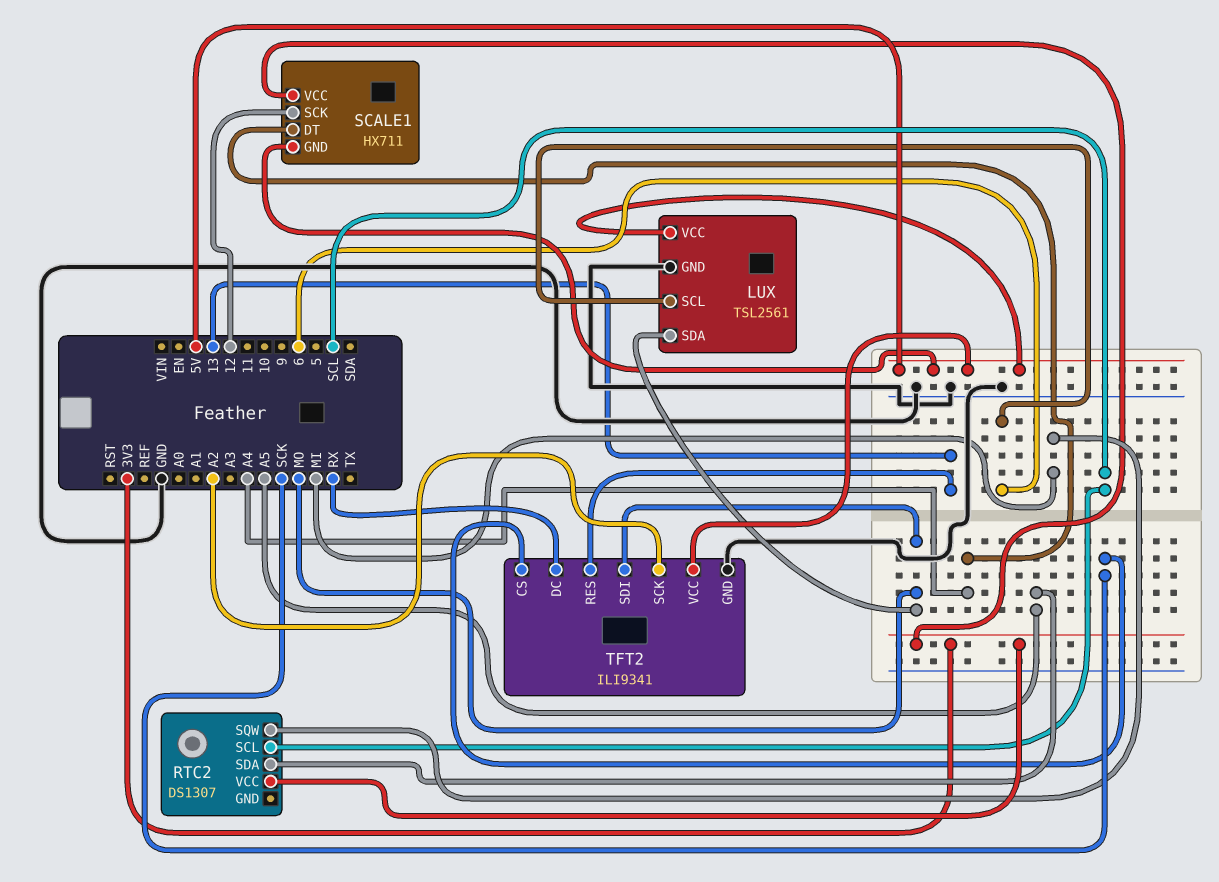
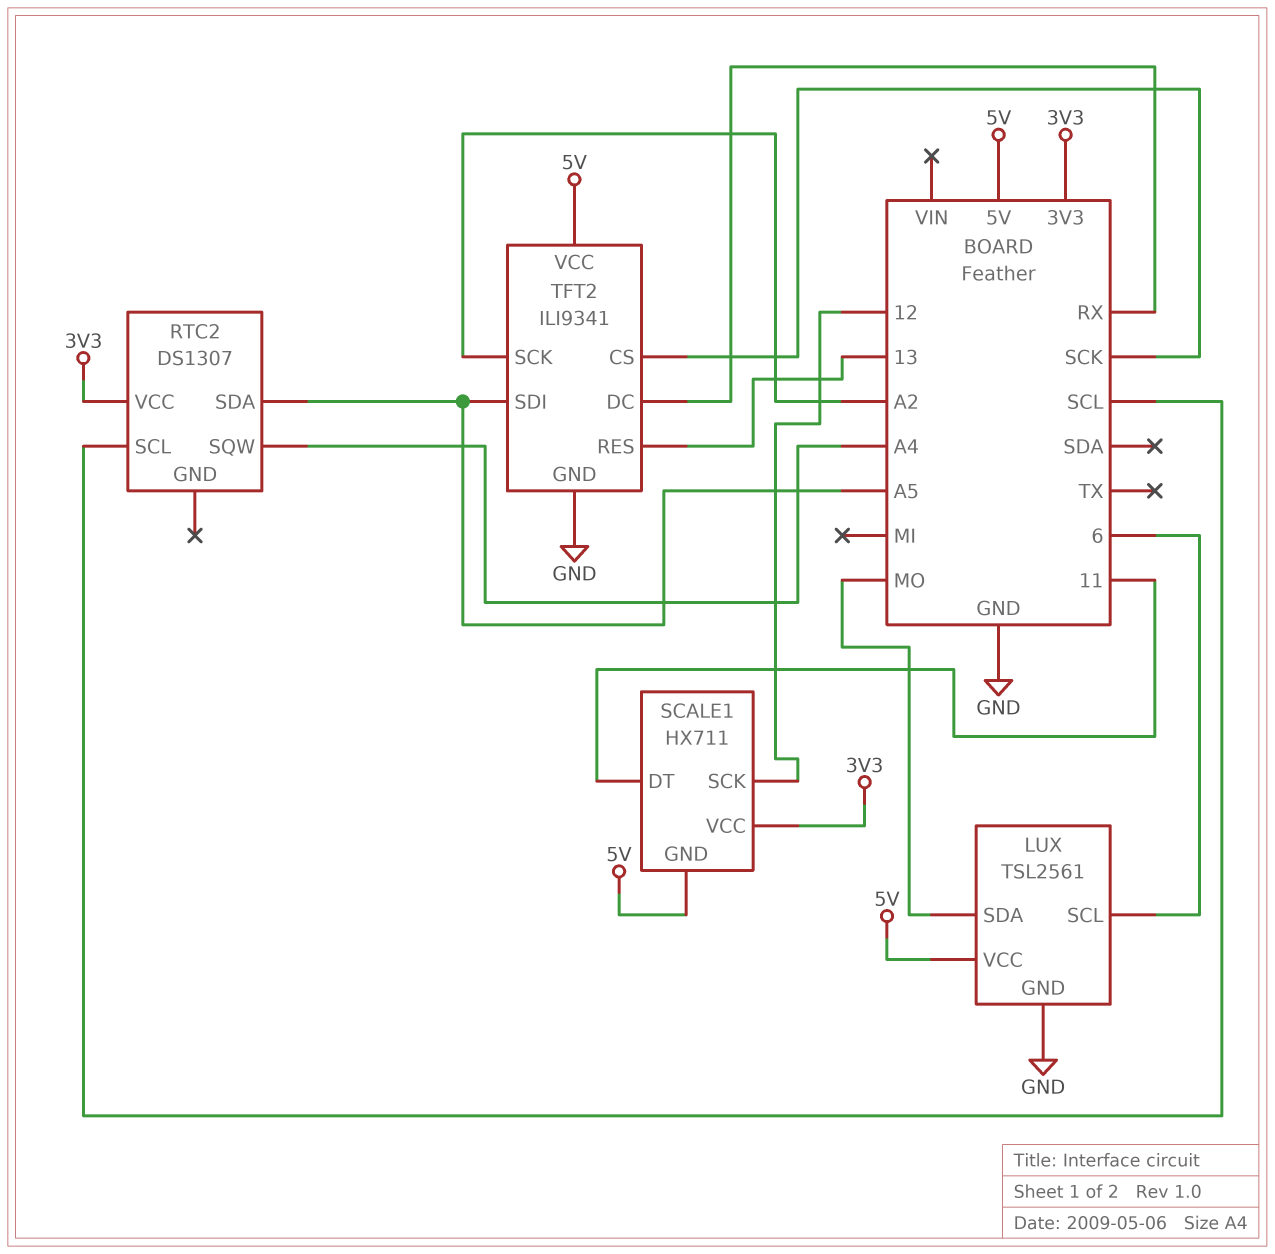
RTC2 pin SQW: MI -> A4
SCALE1 pin DT: A4 -> 11
TFT2 pin SDI: MO -> A5

